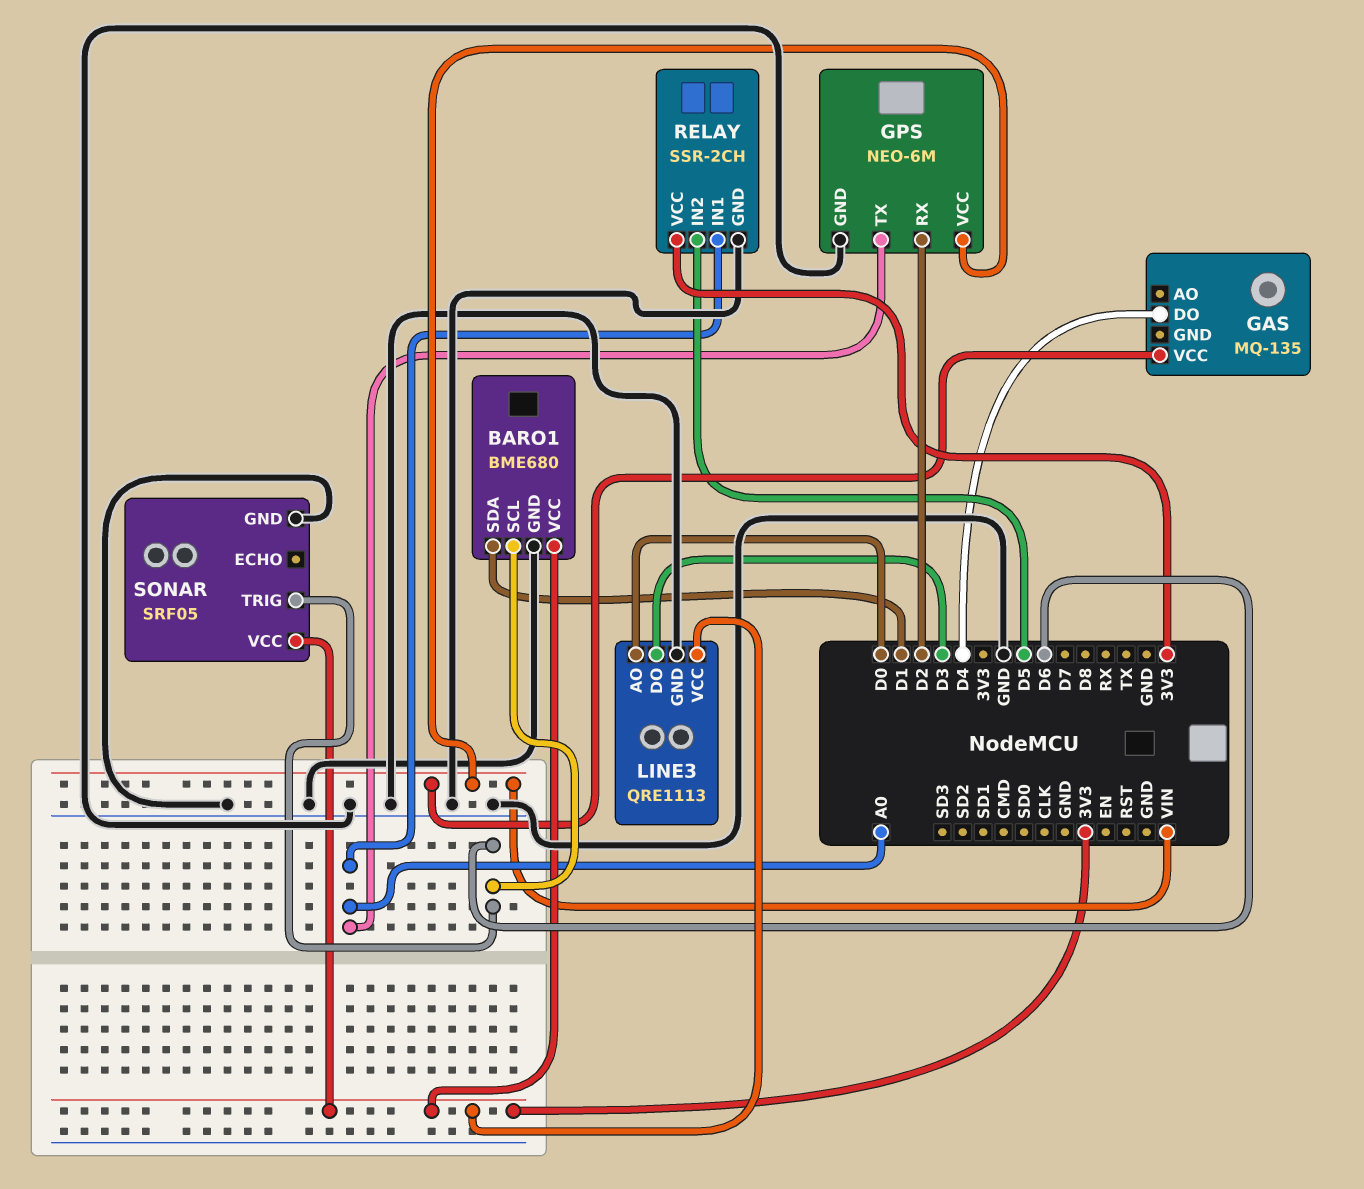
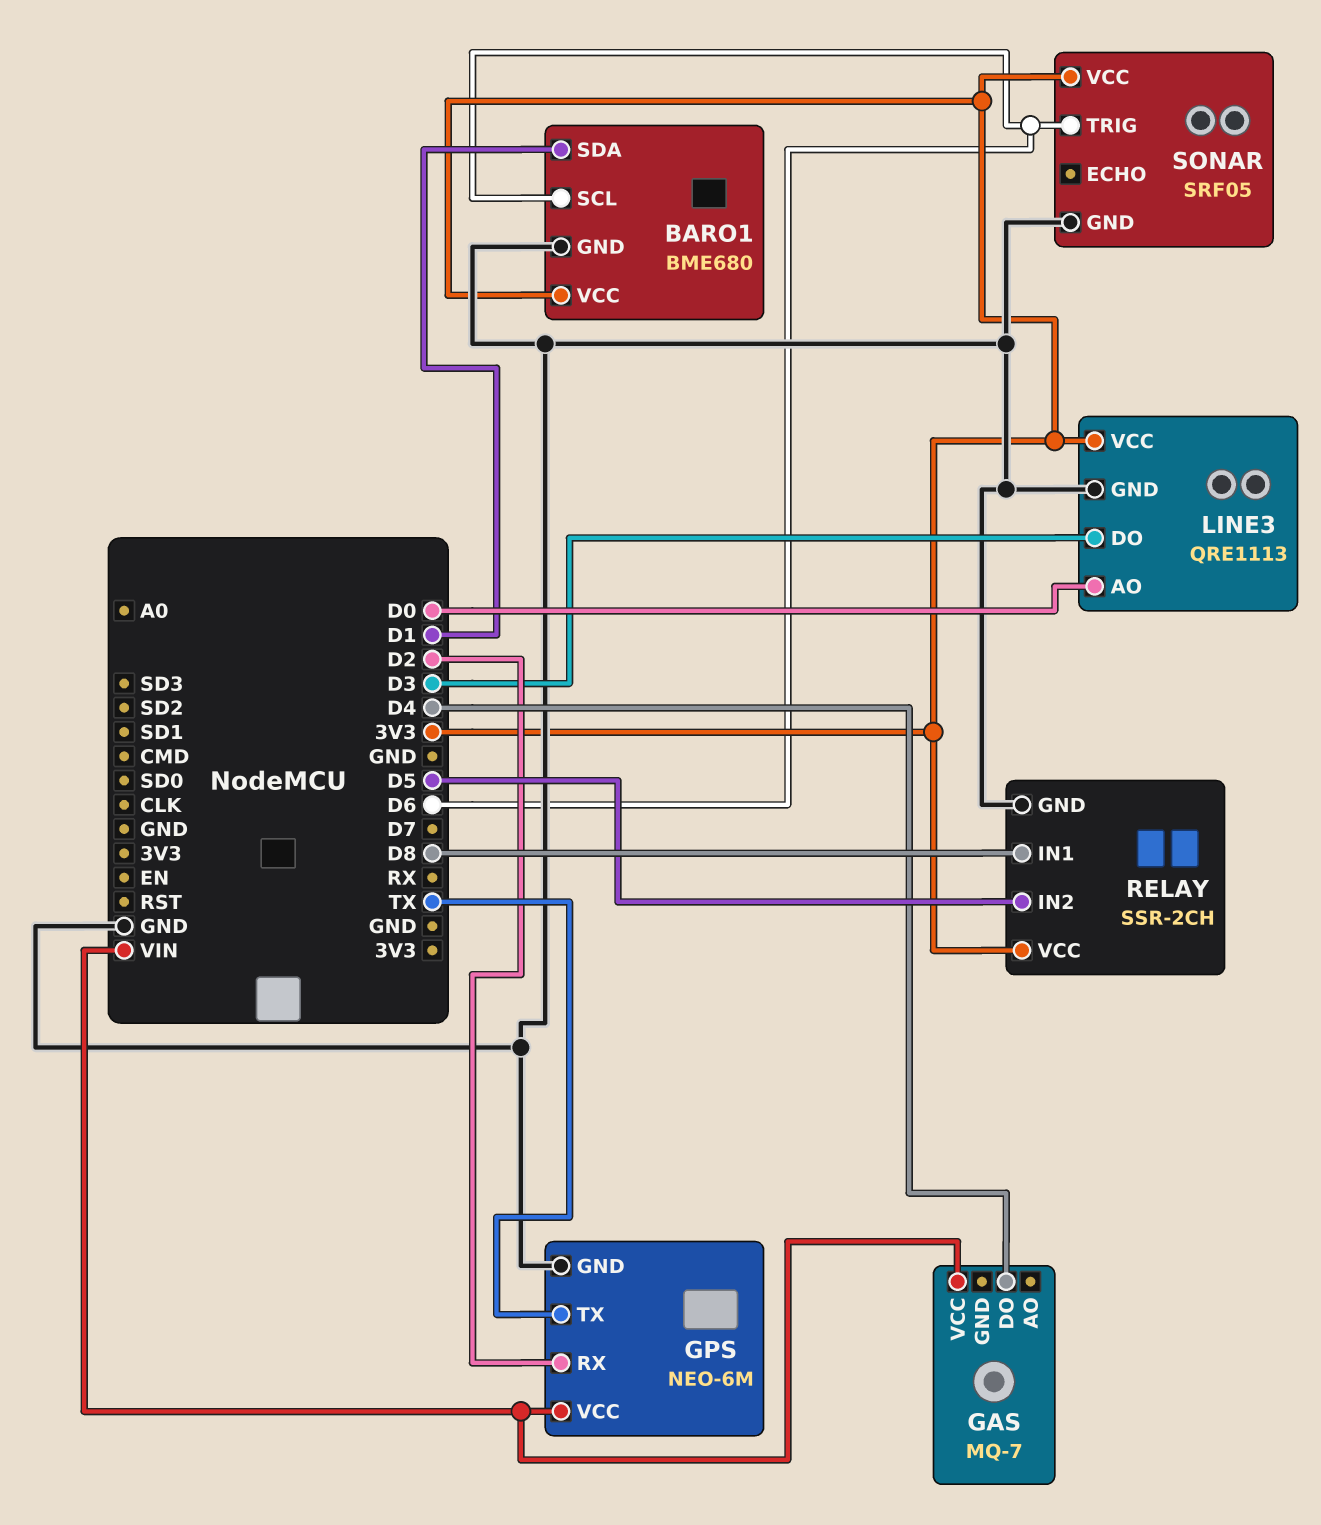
GAS: MQ-135 -> MQ-7
GPS pin TX: A0 -> TX
RELAY pin IN1: A0 -> D8

